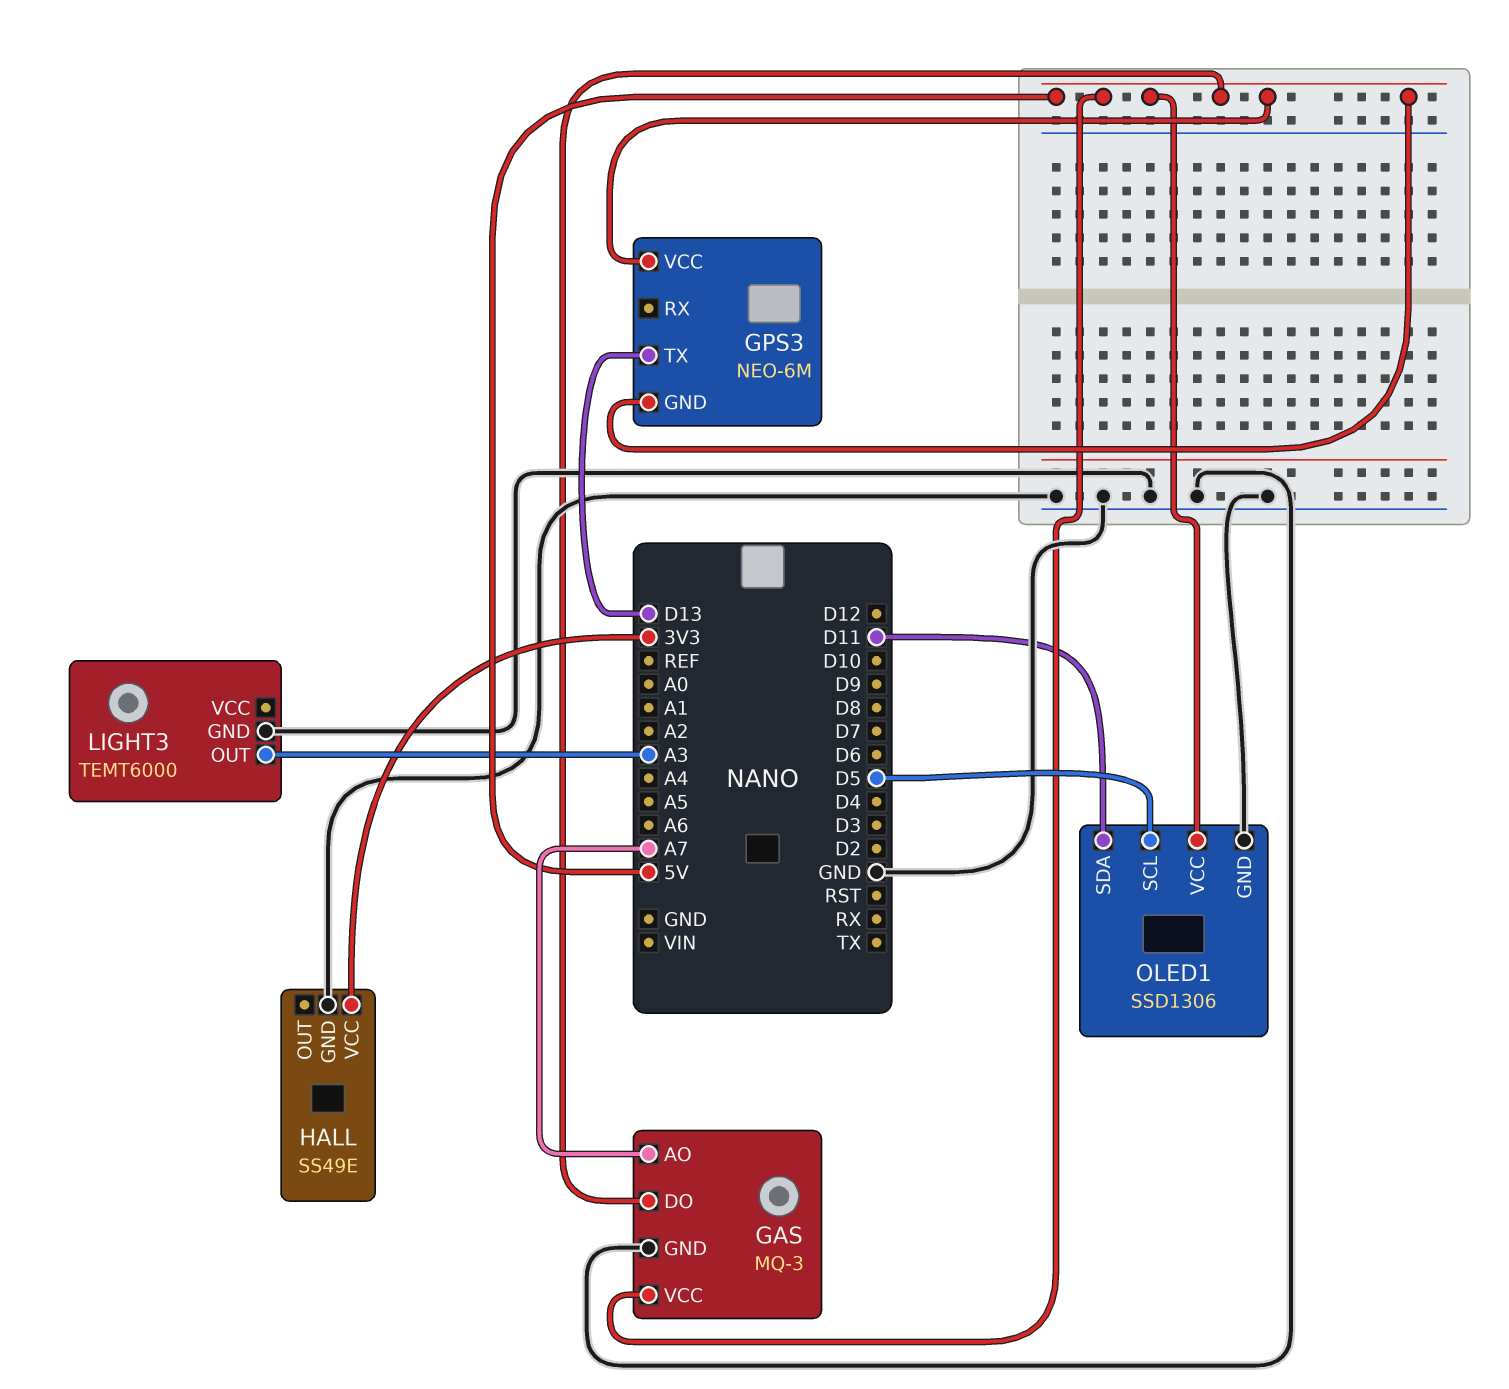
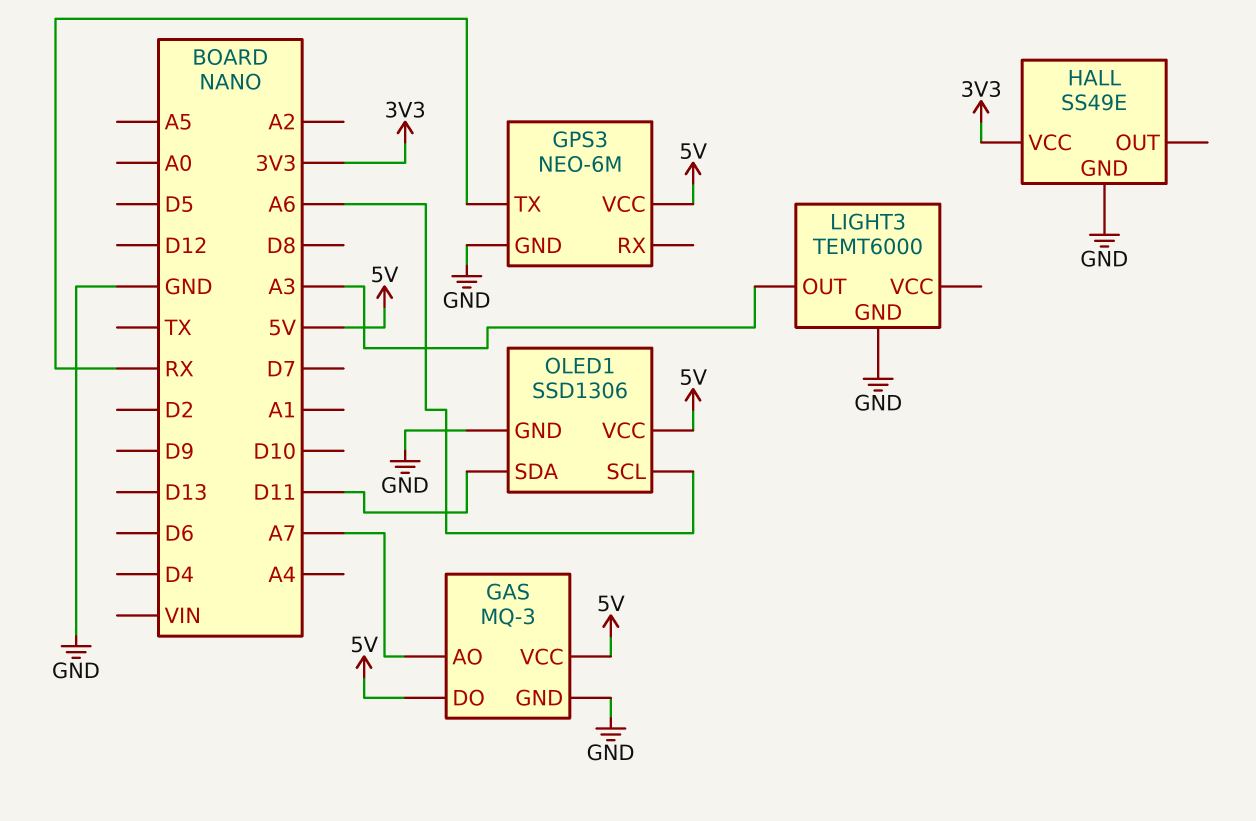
GPS3 pin GND: 5V -> GND
GPS3 pin TX: D13 -> RX
OLED1 pin SCL: D5 -> A6

